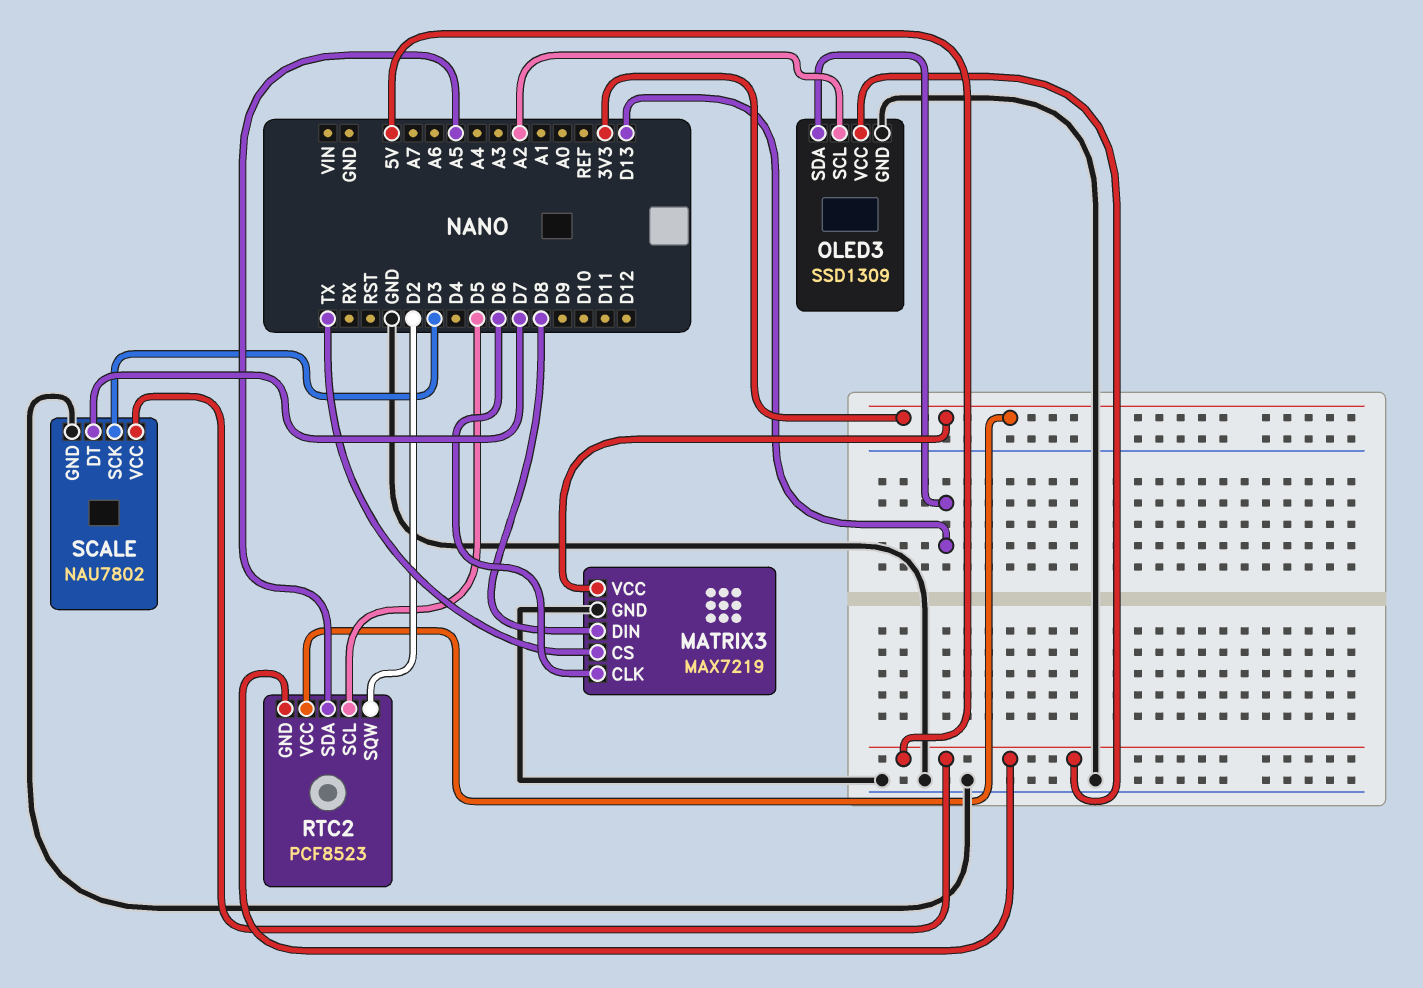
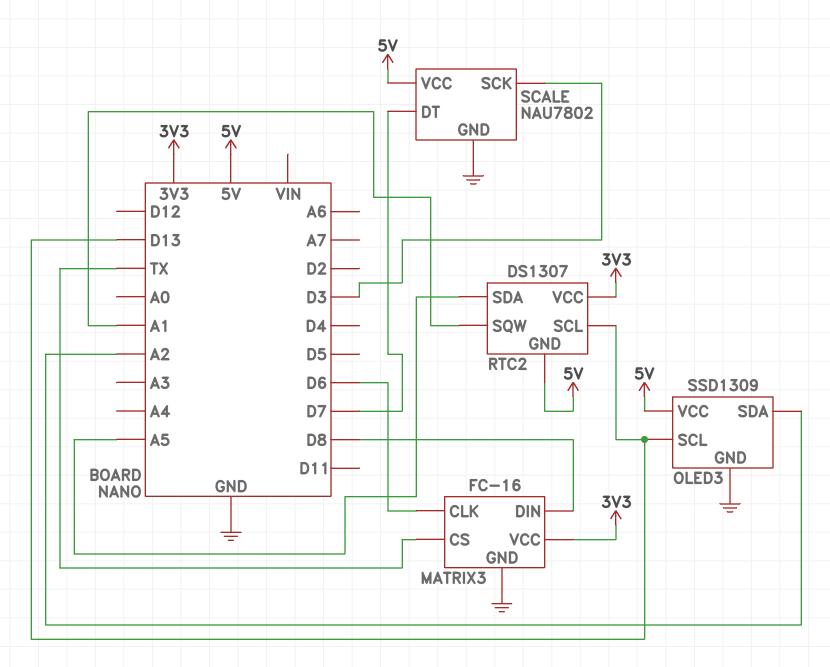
MATRIX3: MAX7219 -> FC-16
OLED3 pin SCL: A2 -> D13
OLED3 pin SDA: D13 -> A2
RTC2: PCF8523 -> DS1307
RTC2 pin SCL: D5 -> D13
RTC2 pin SQW: D2 -> A1

